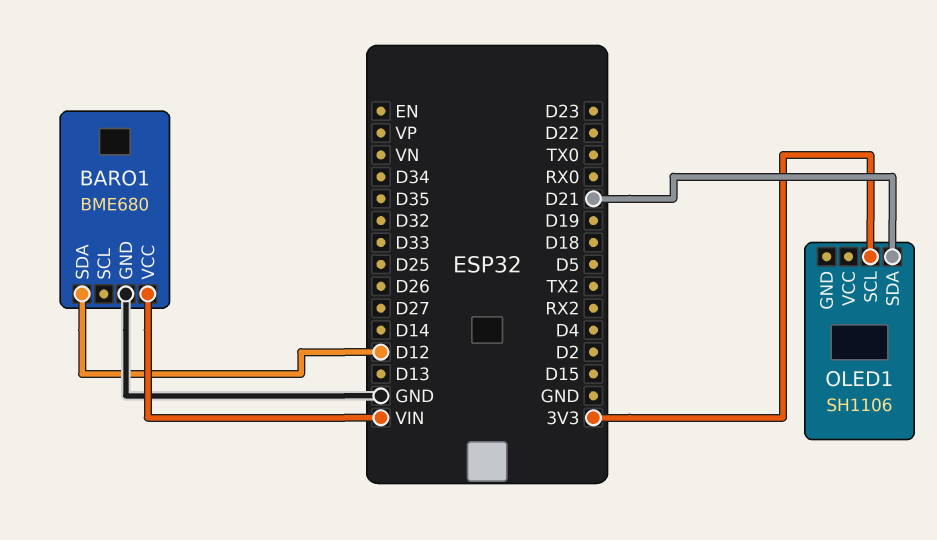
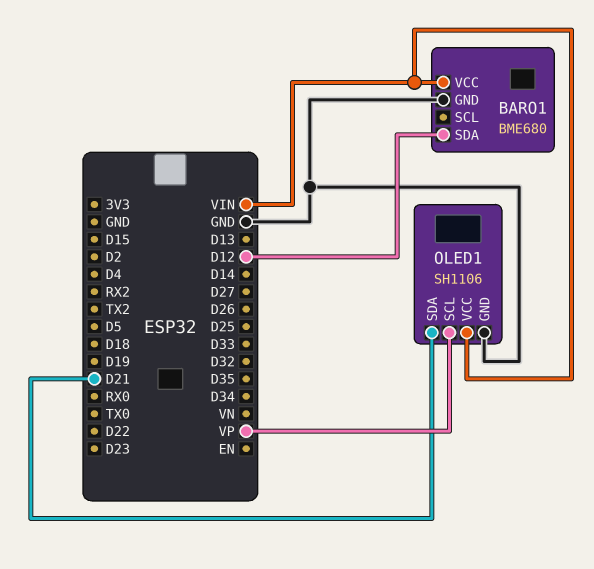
OLED1 pin GND: none -> GND
OLED1 pin SCL: 3V3 -> VP
OLED1 pin VCC: none -> VIN

